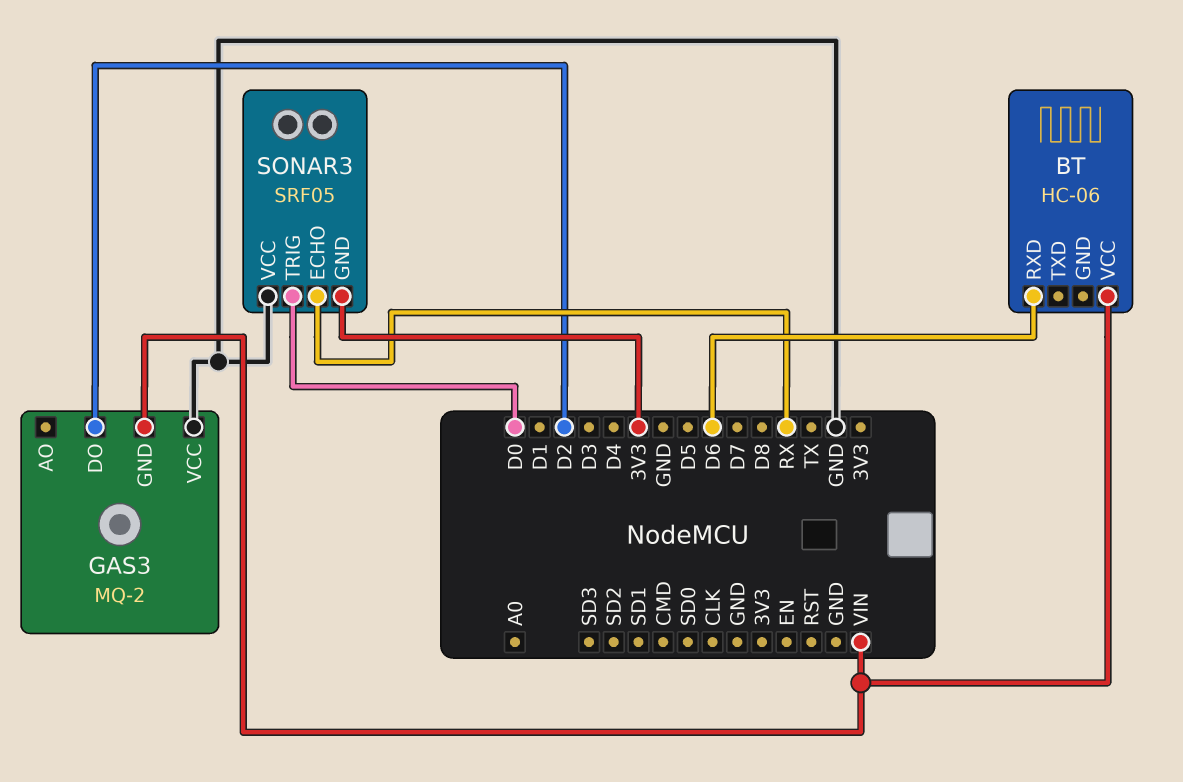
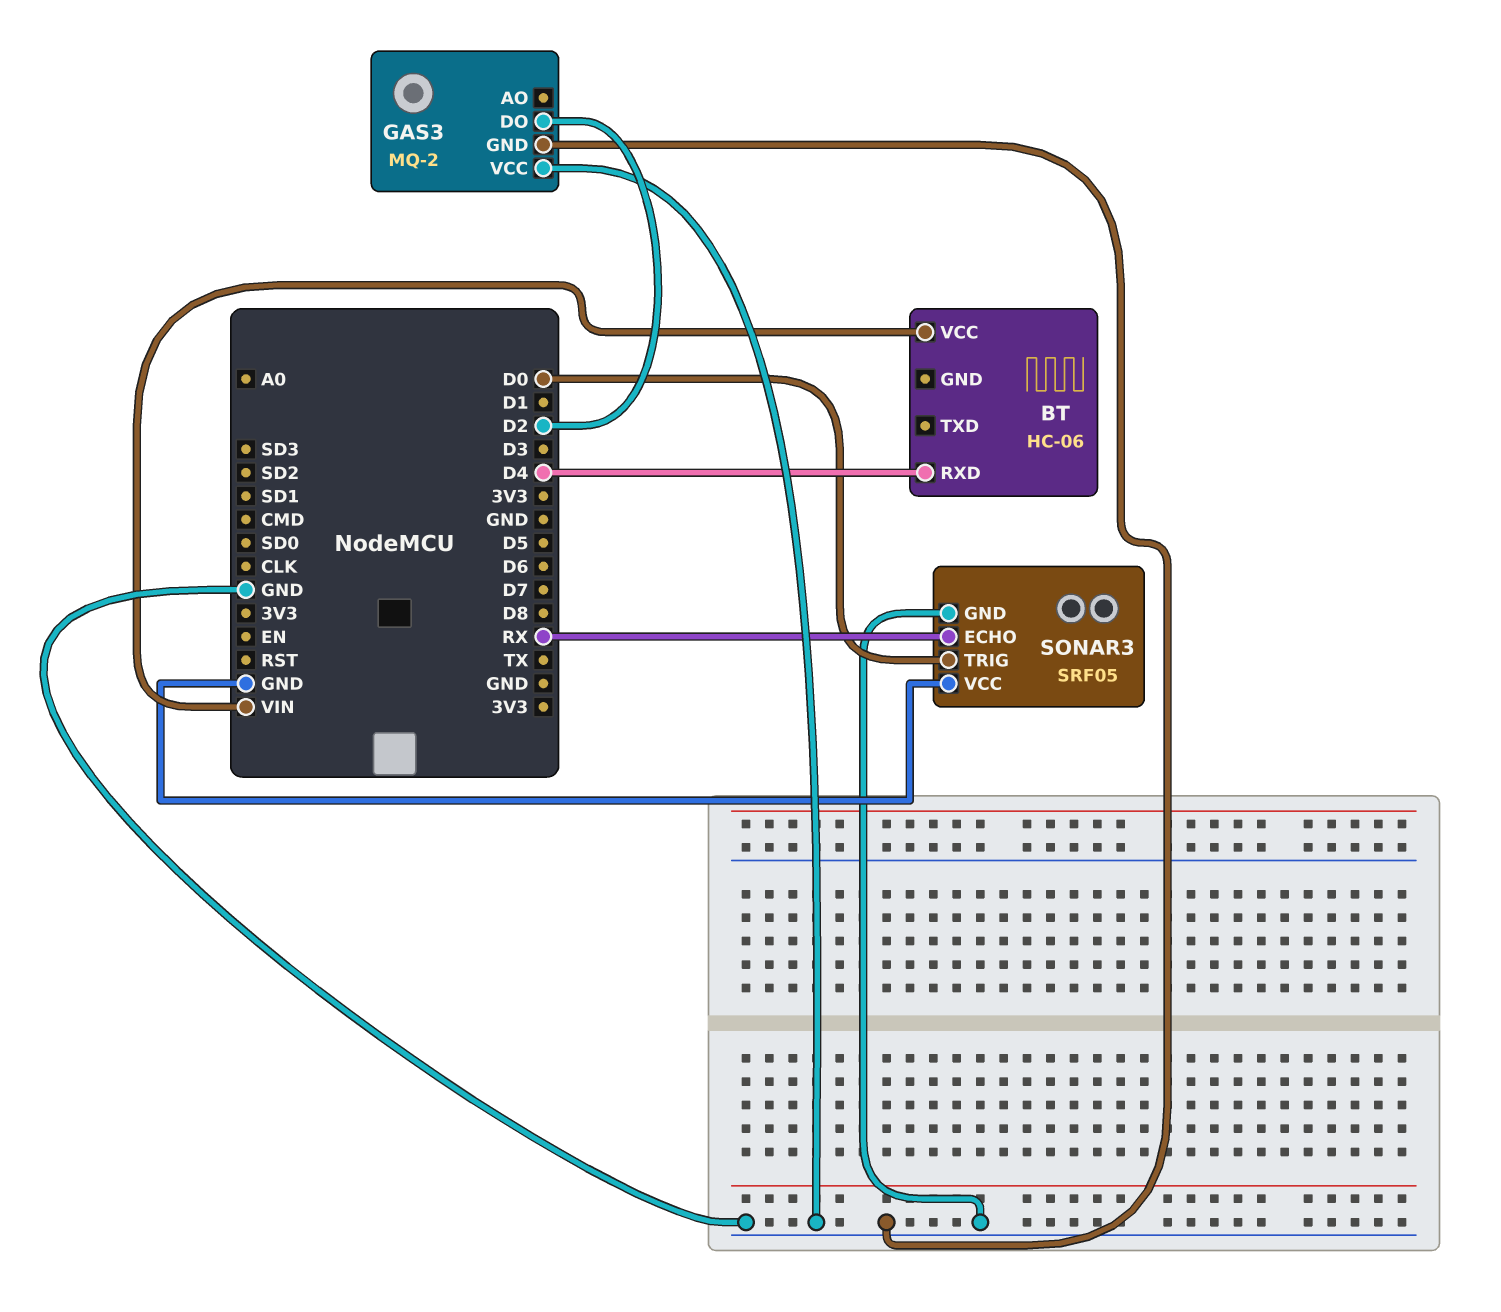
BT pin RXD: D6 -> D4
GAS3 pin GND: VIN -> GND
SONAR3 pin GND: 3V3 -> GND

